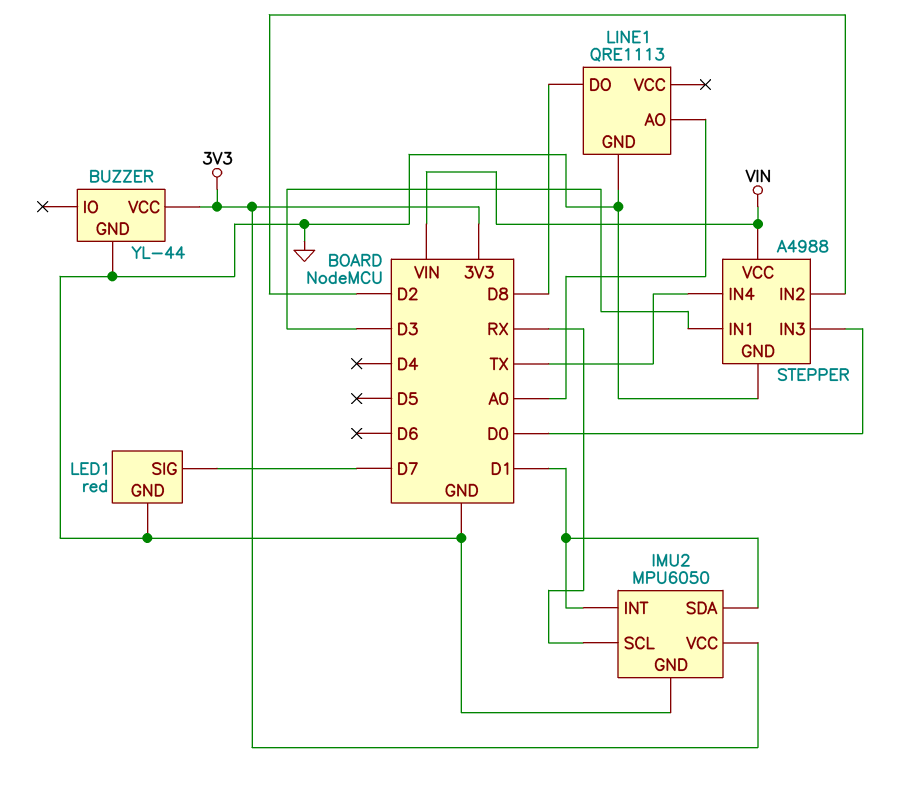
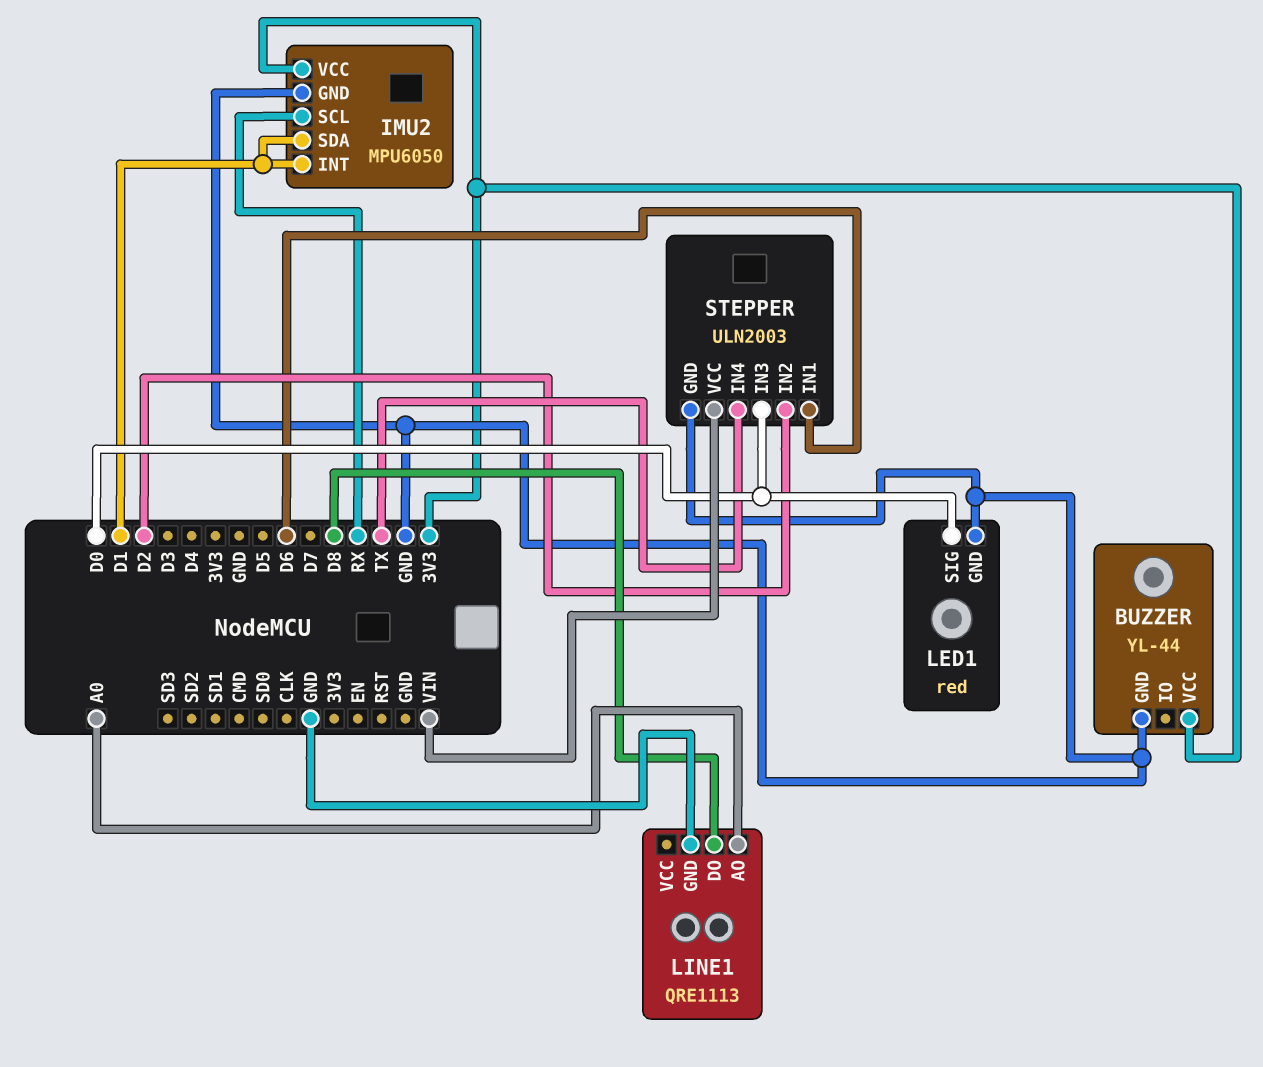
LED1 pin SIG: D7 -> D0
STEPPER: A4988 -> ULN2003
STEPPER pin IN1: D3 -> D6

